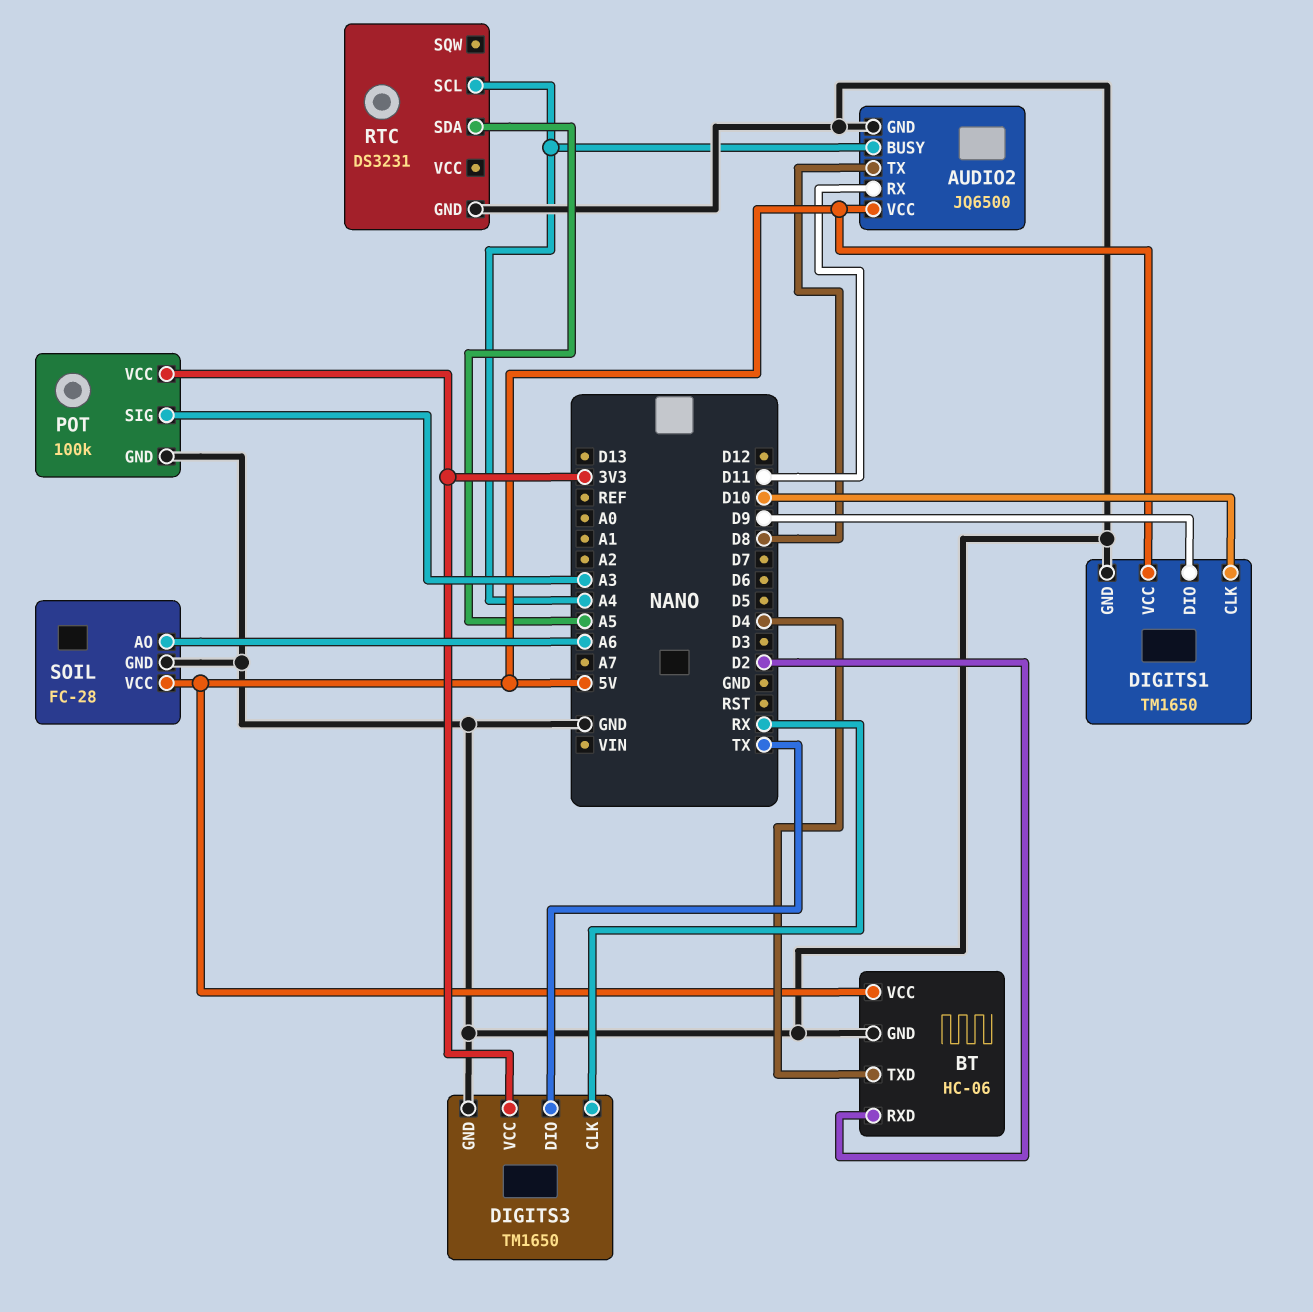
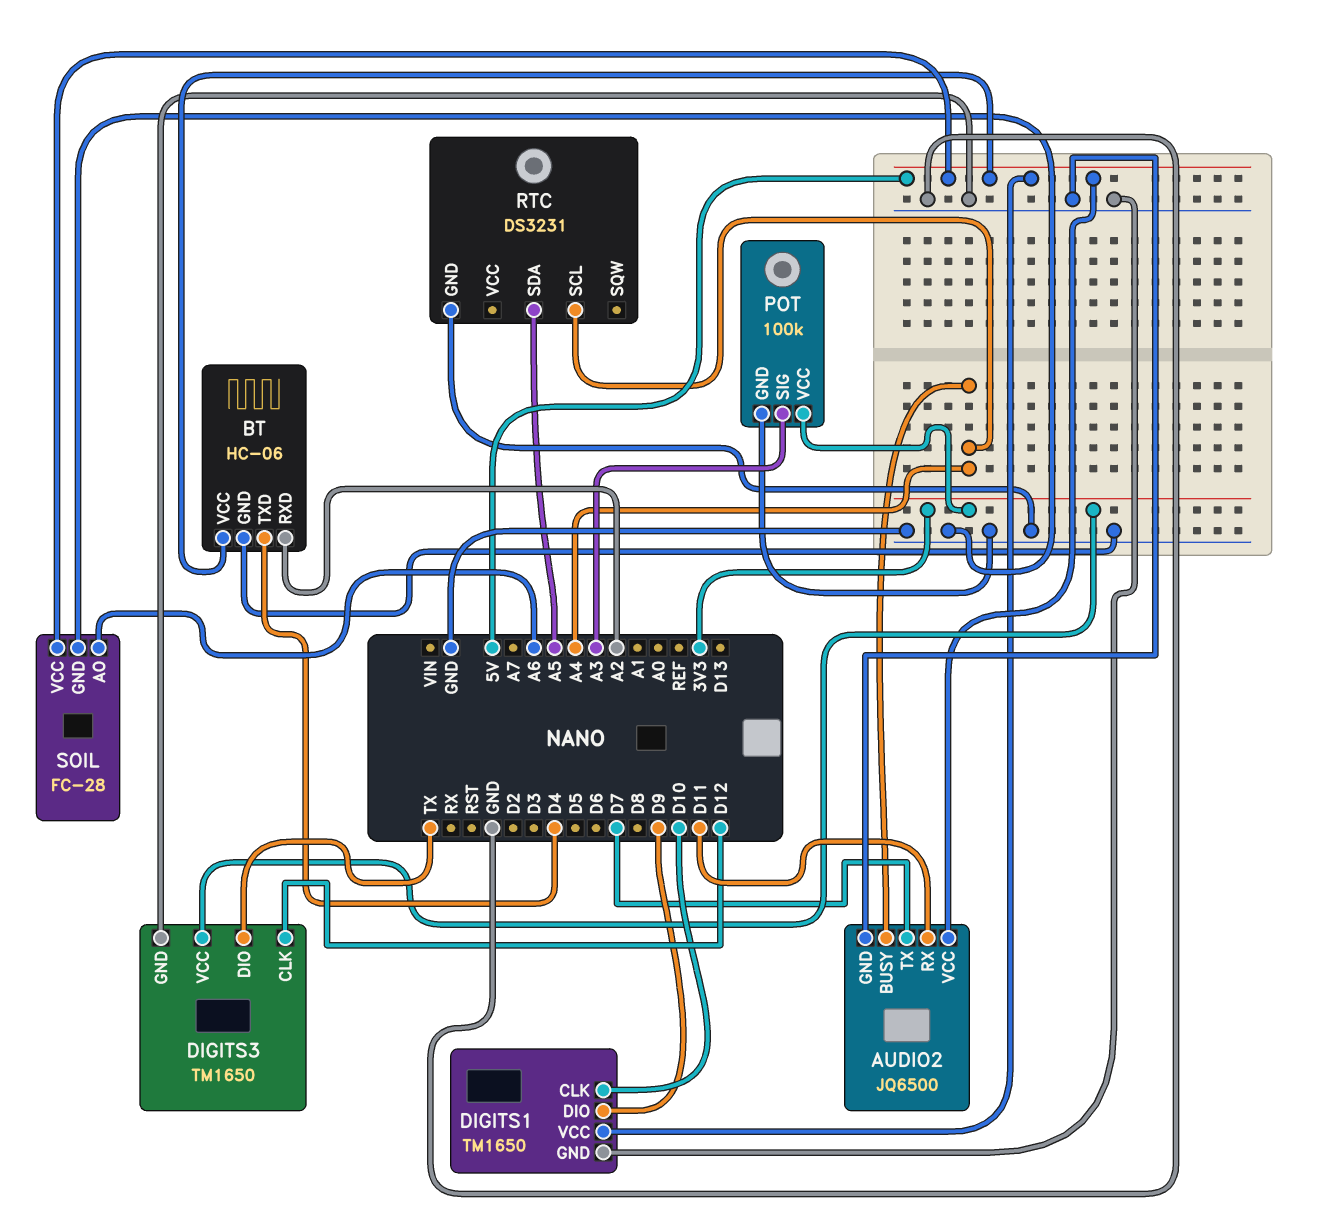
AUDIO2 pin TX: D8 -> D7
BT pin RXD: D2 -> A2
DIGITS3 pin CLK: RX -> D12

